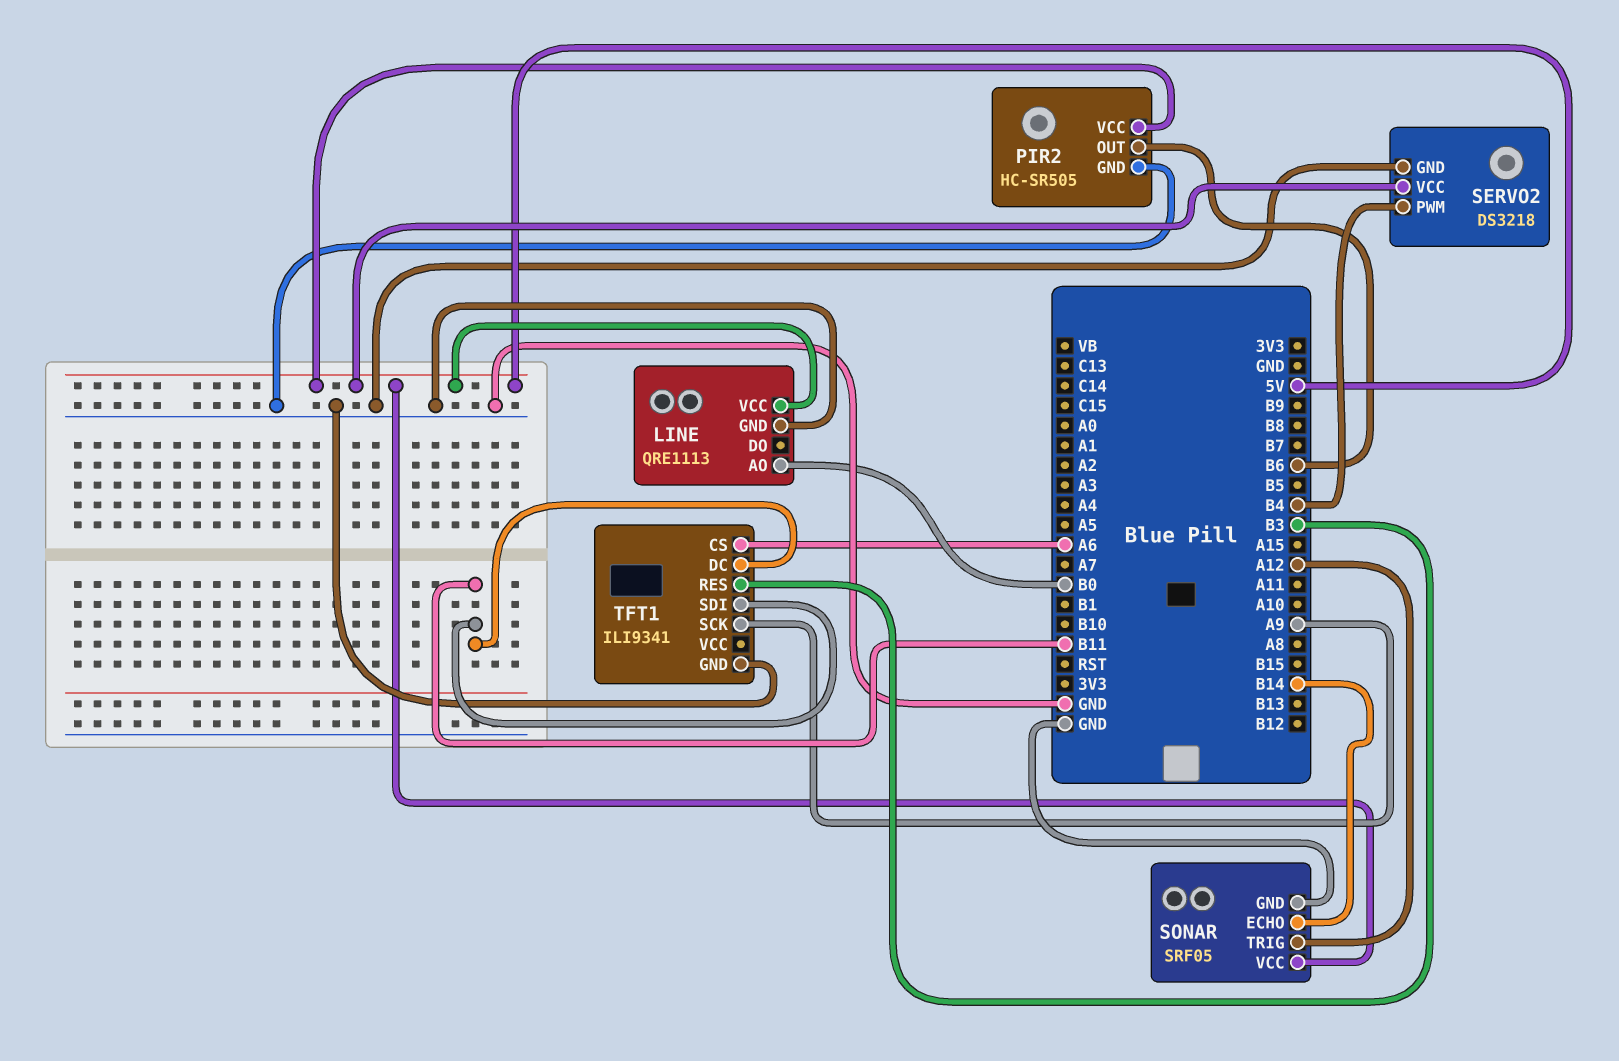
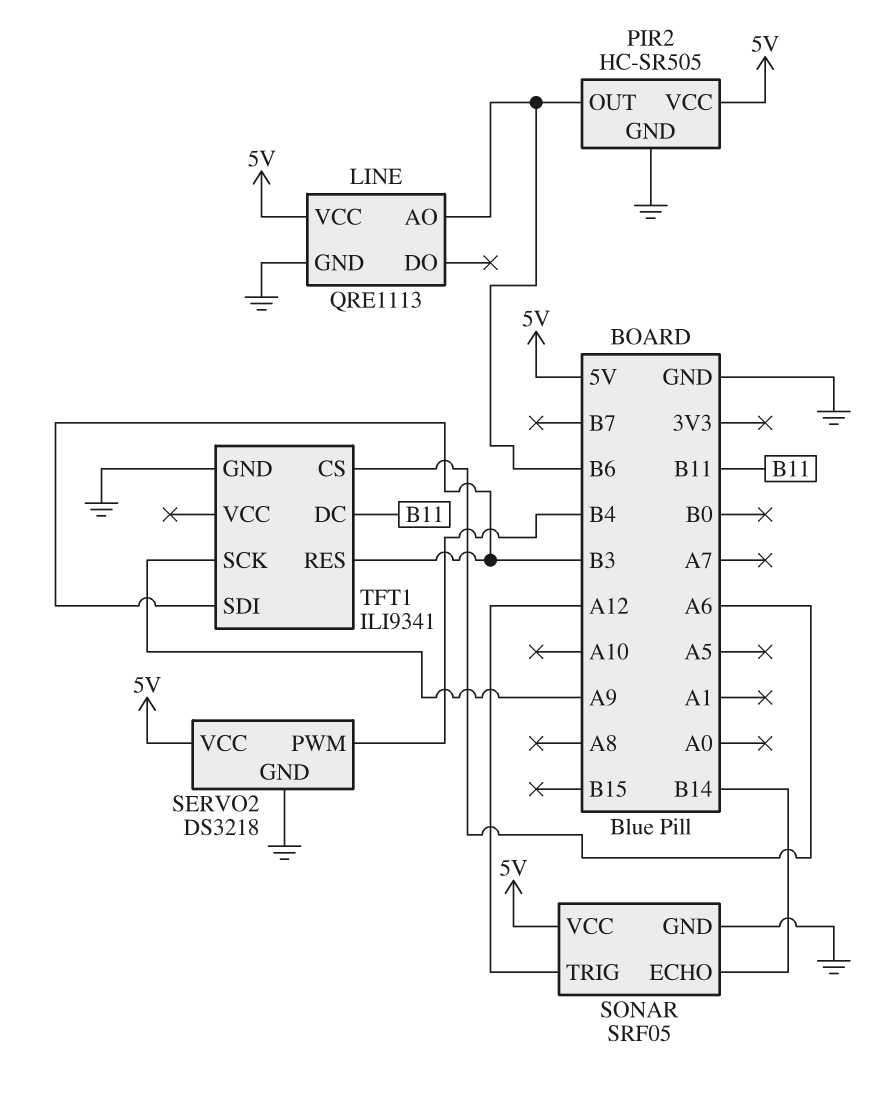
LINE pin AO: B0 -> B6
TFT1 pin SDI: B11 -> B3

